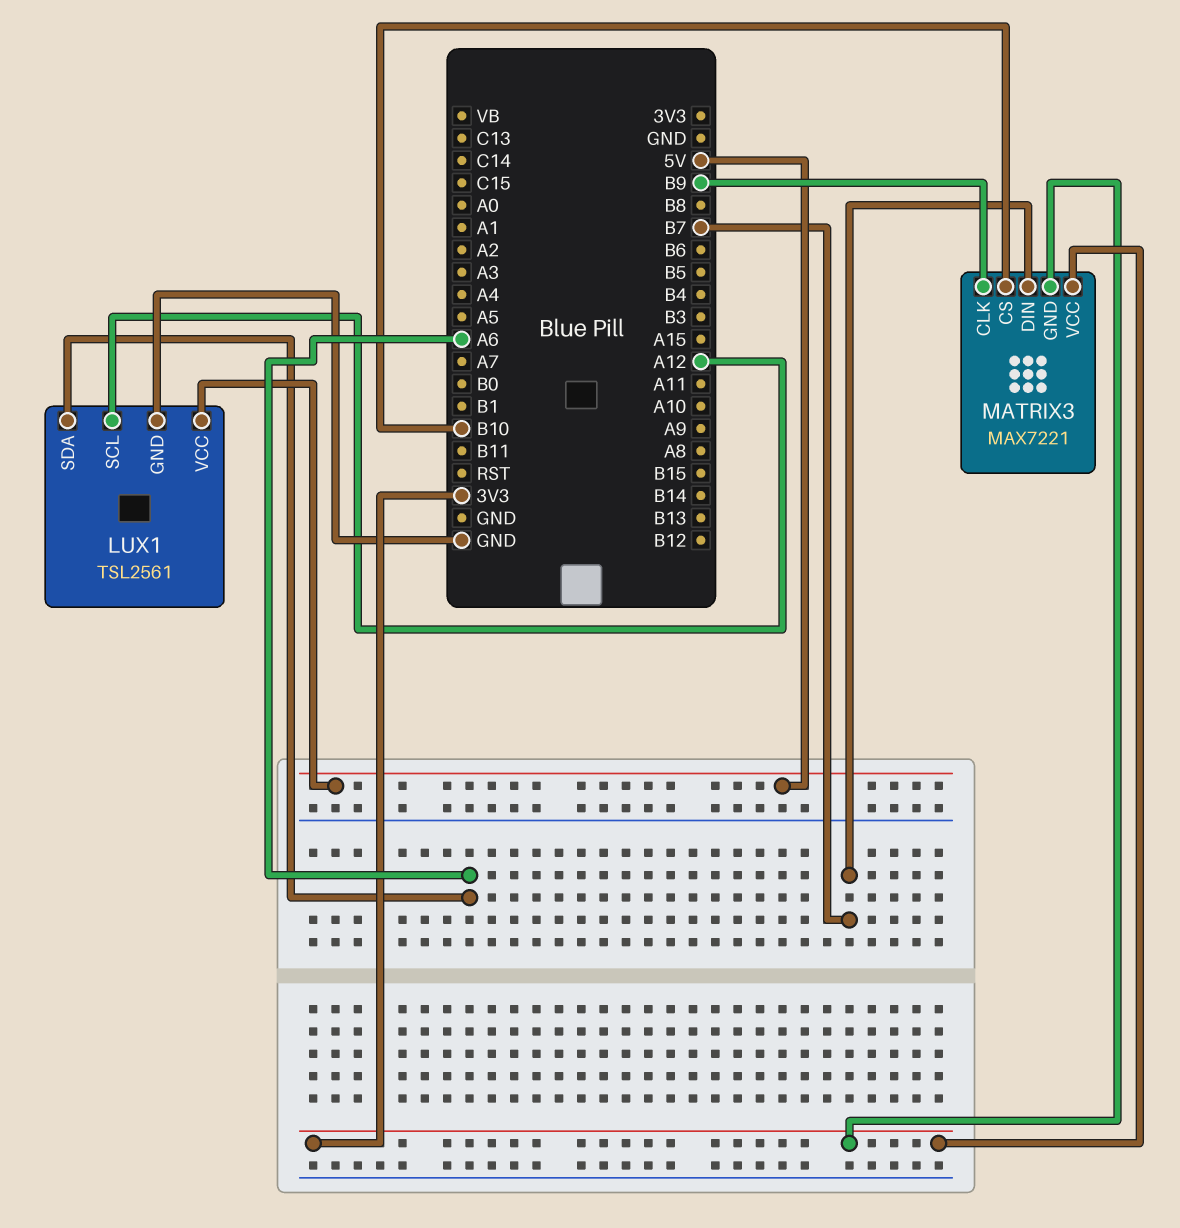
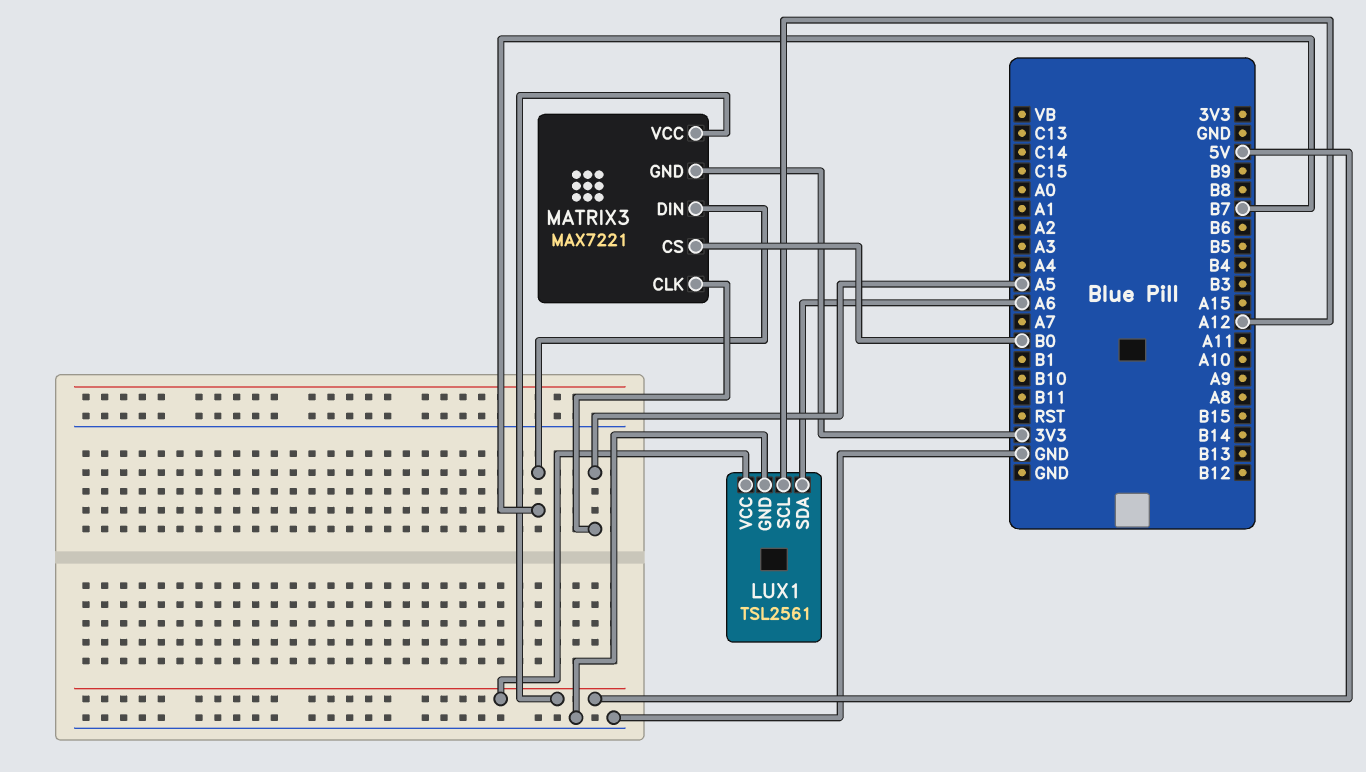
MATRIX3 pin CLK: B9 -> A5
MATRIX3 pin CS: B10 -> B0
MATRIX3 pin VCC: 3V3 -> 5V

